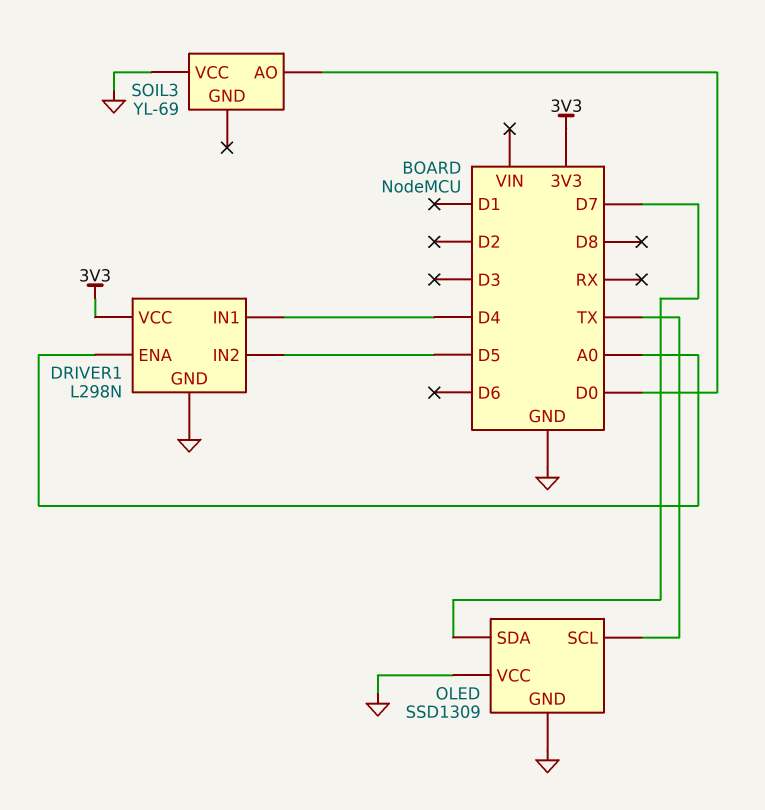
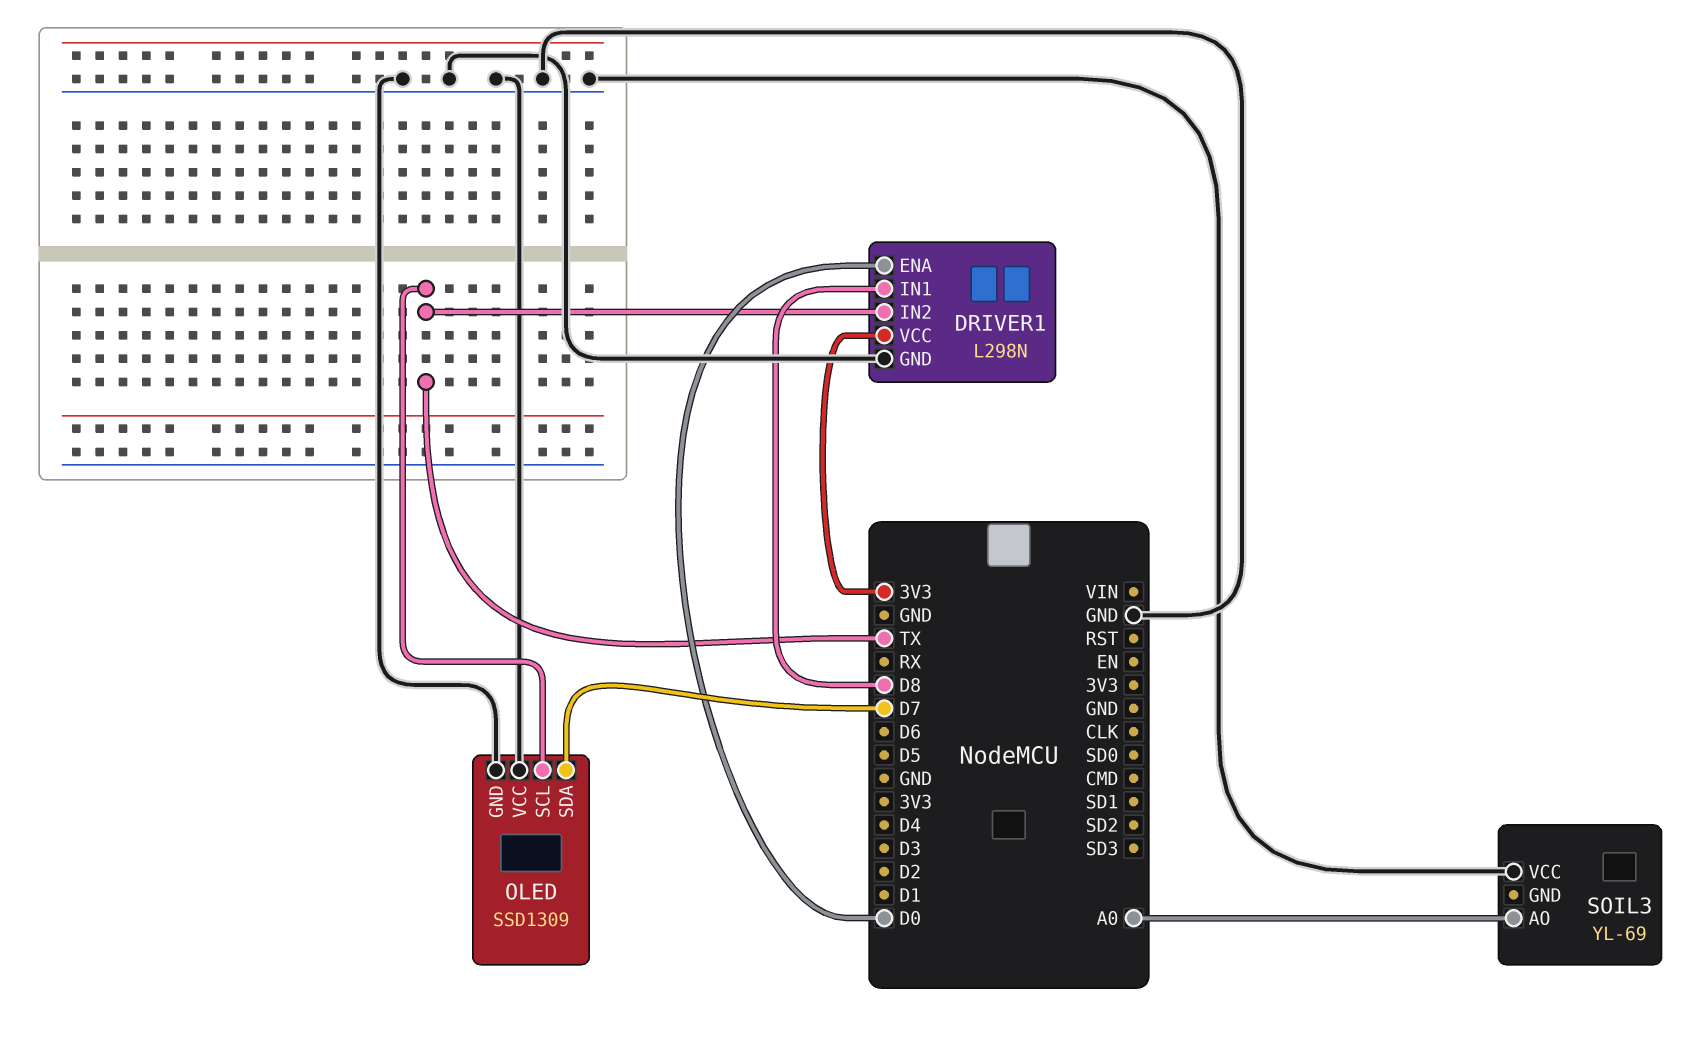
DRIVER1 pin ENA: A0 -> D0
DRIVER1 pin IN1: D4 -> D8
DRIVER1 pin IN2: D5 -> TX
SOIL3 pin AO: D0 -> A0

